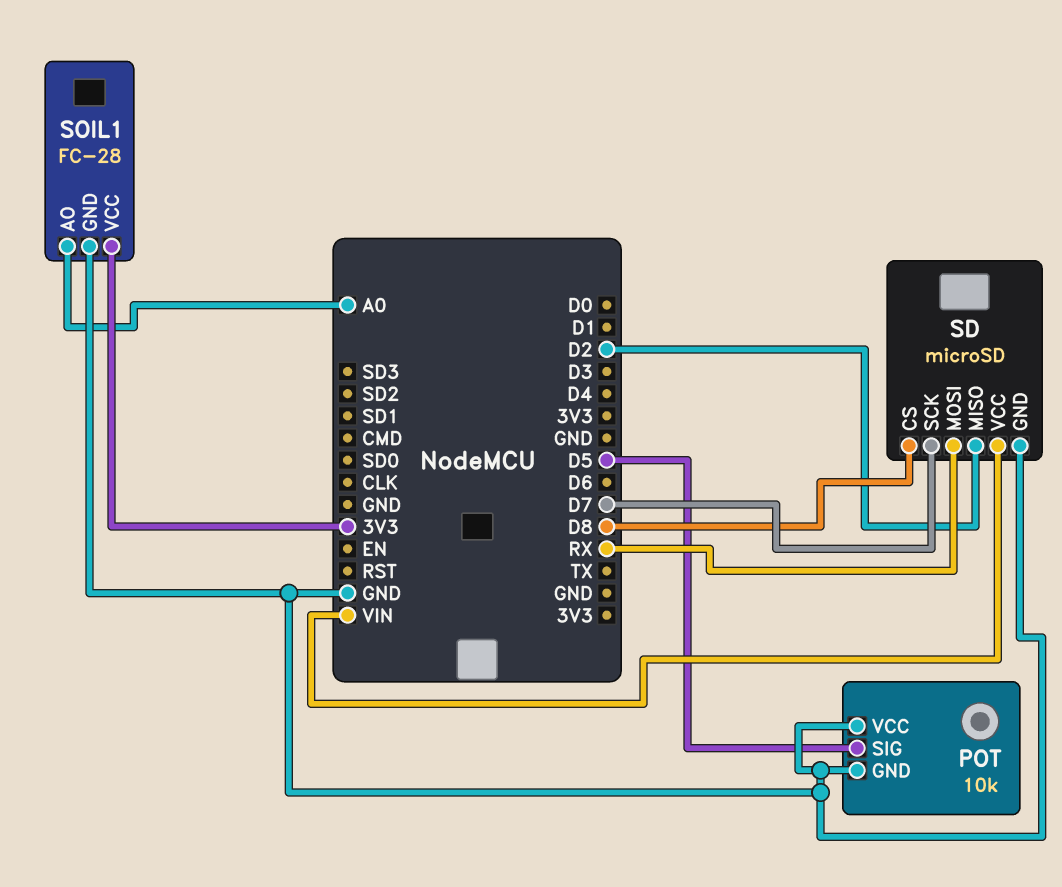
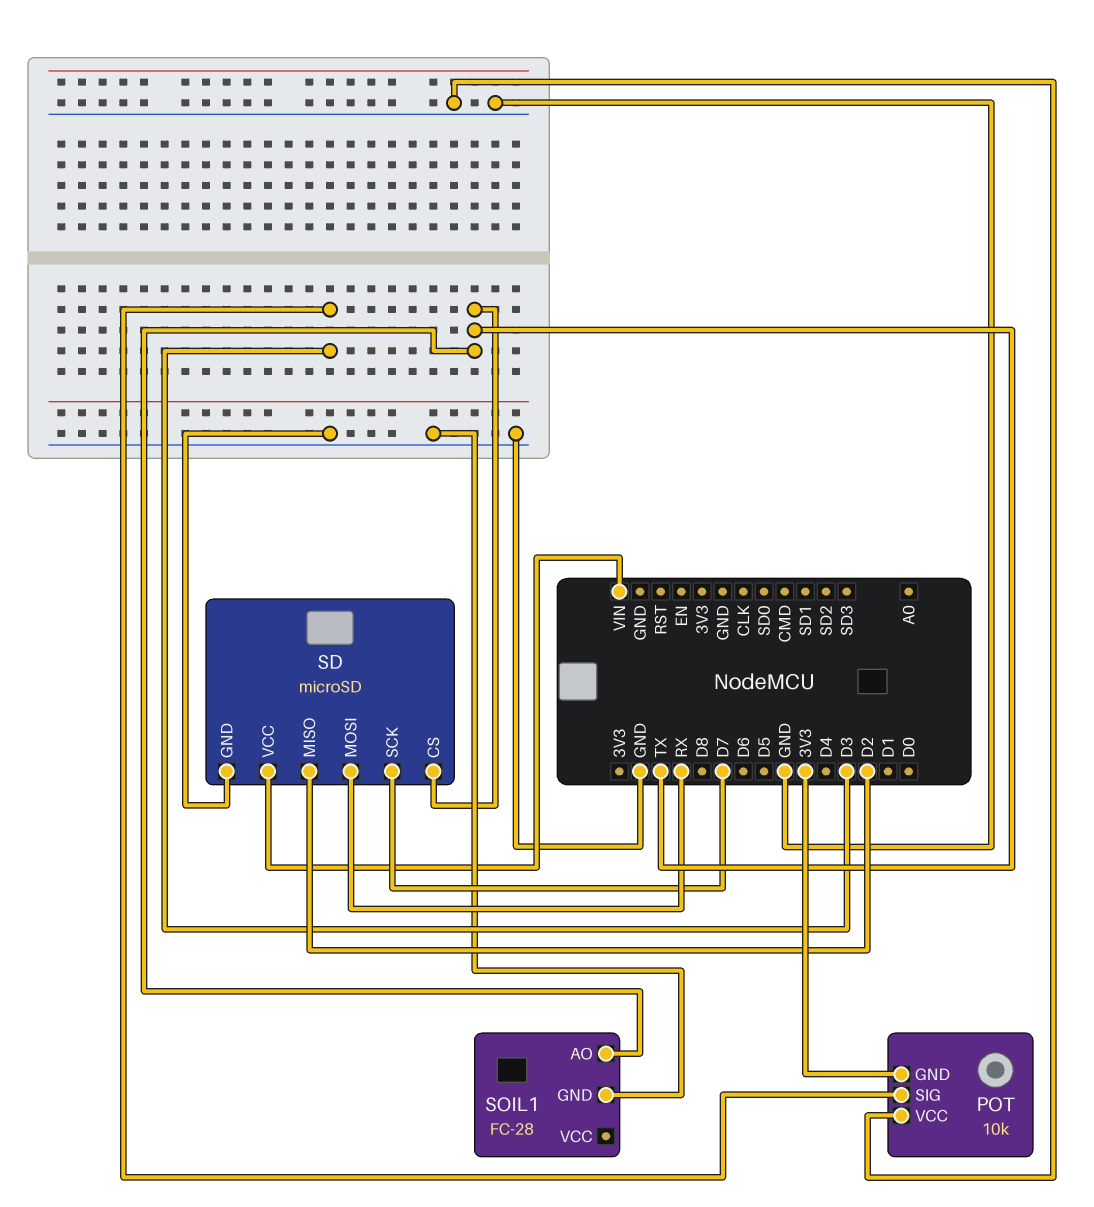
POT pin GND: GND -> 3V3
POT pin SIG: D5 -> D3
SD pin CS: D8 -> TX
SOIL1 pin AO: A0 -> TX
SOIL1 pin VCC: 3V3 -> none

